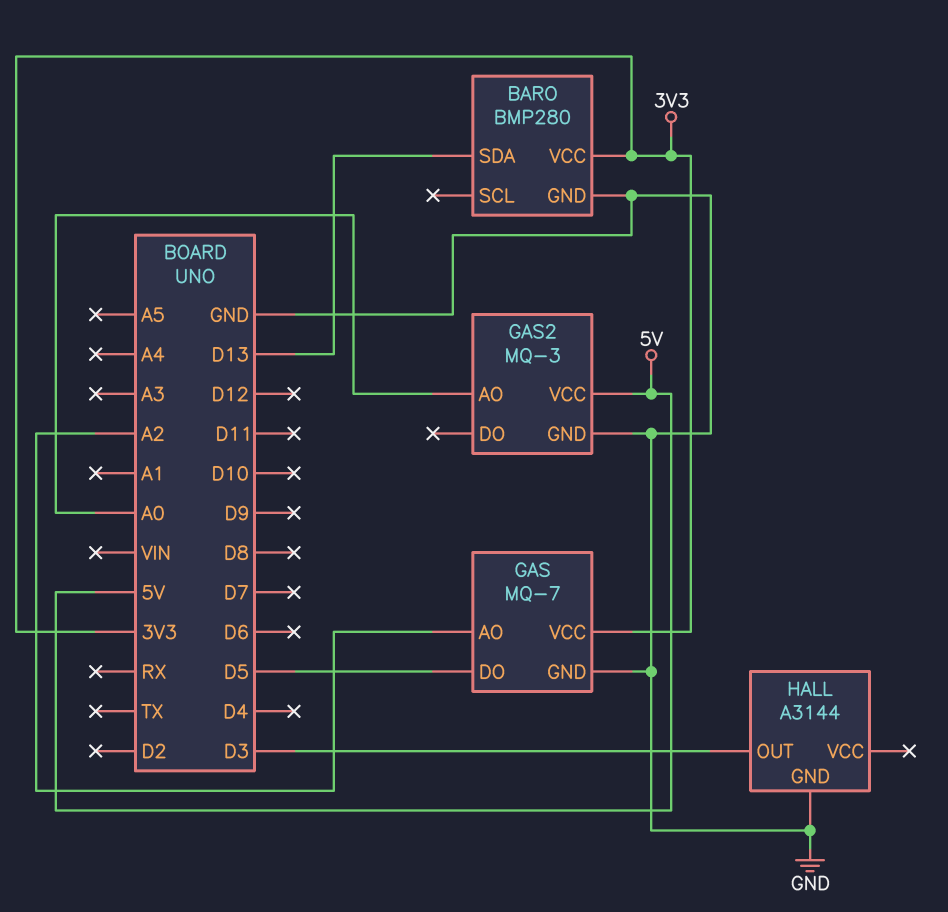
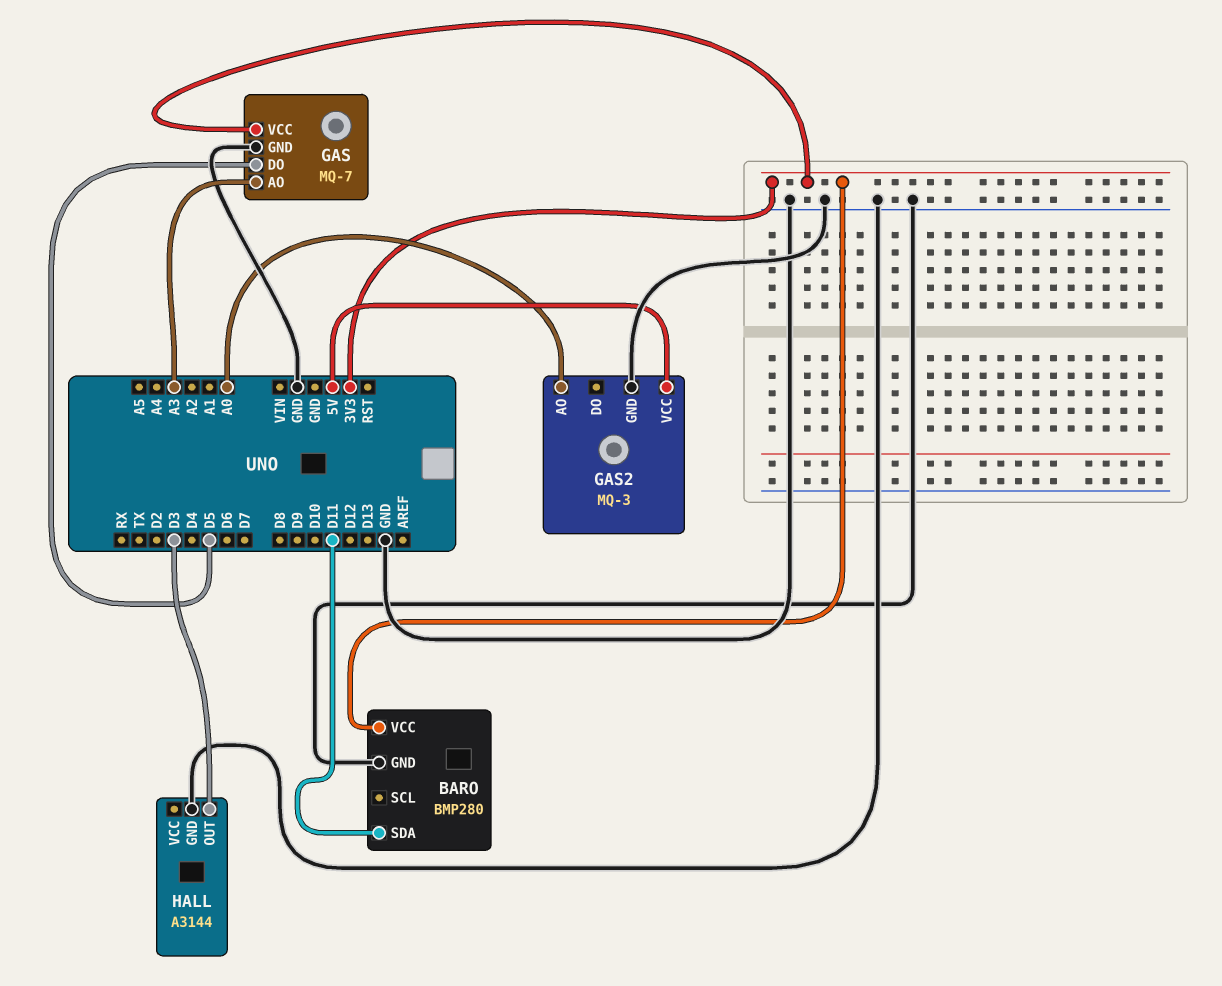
BARO pin SDA: D13 -> D11
GAS pin AO: A2 -> A3

